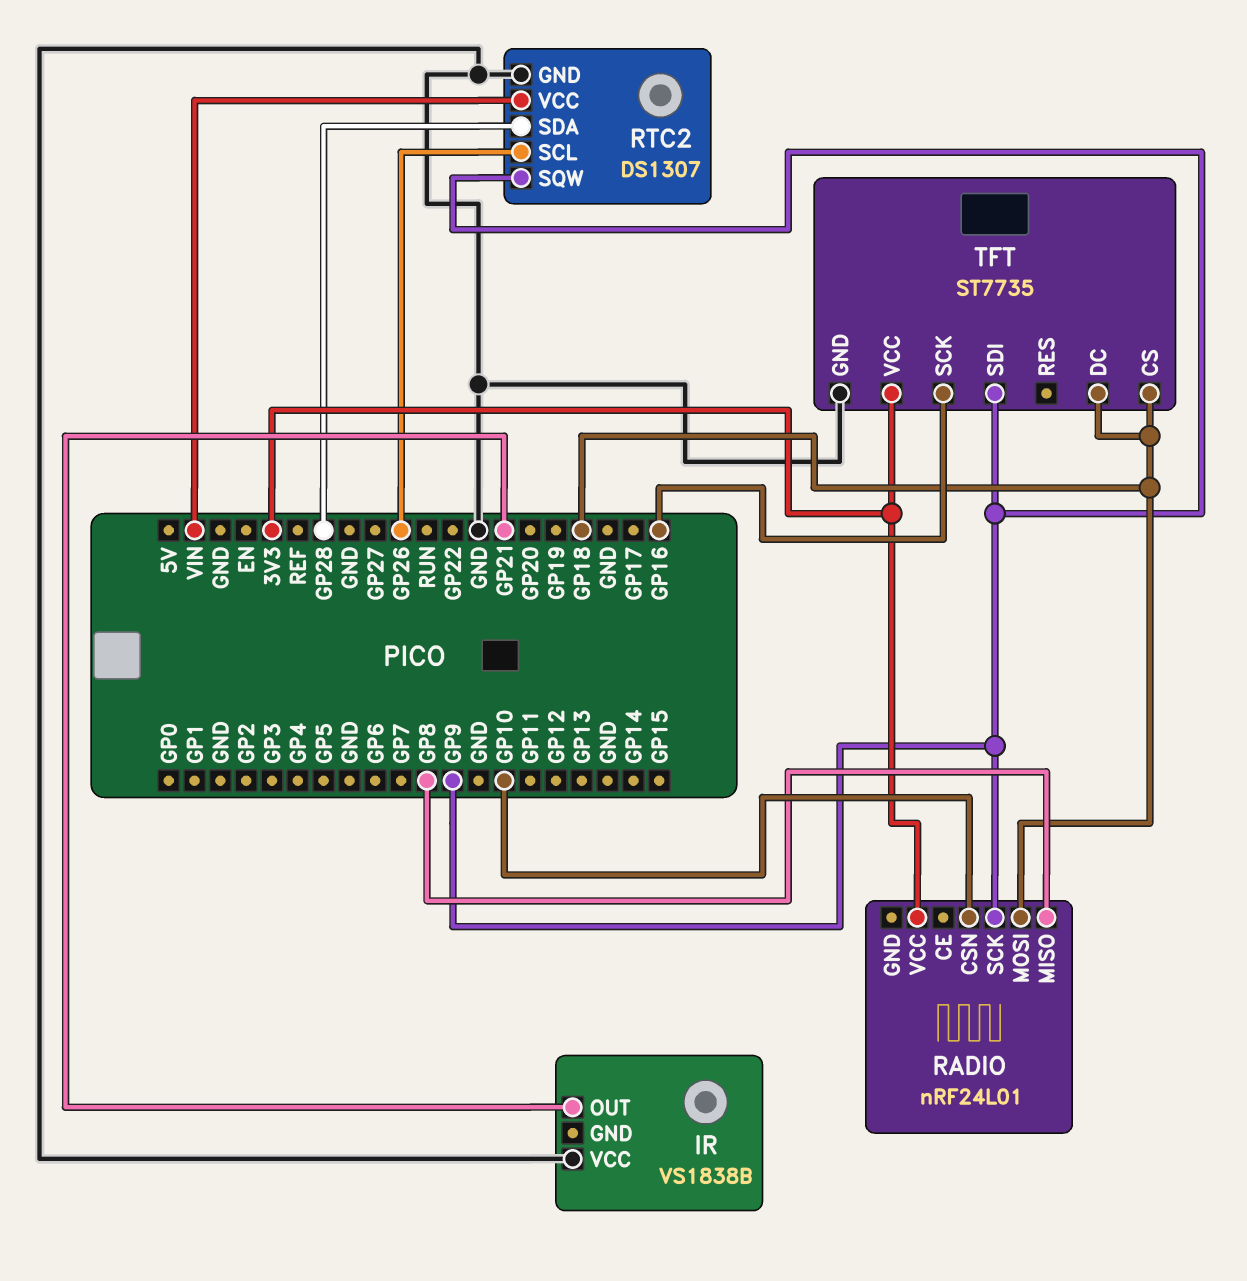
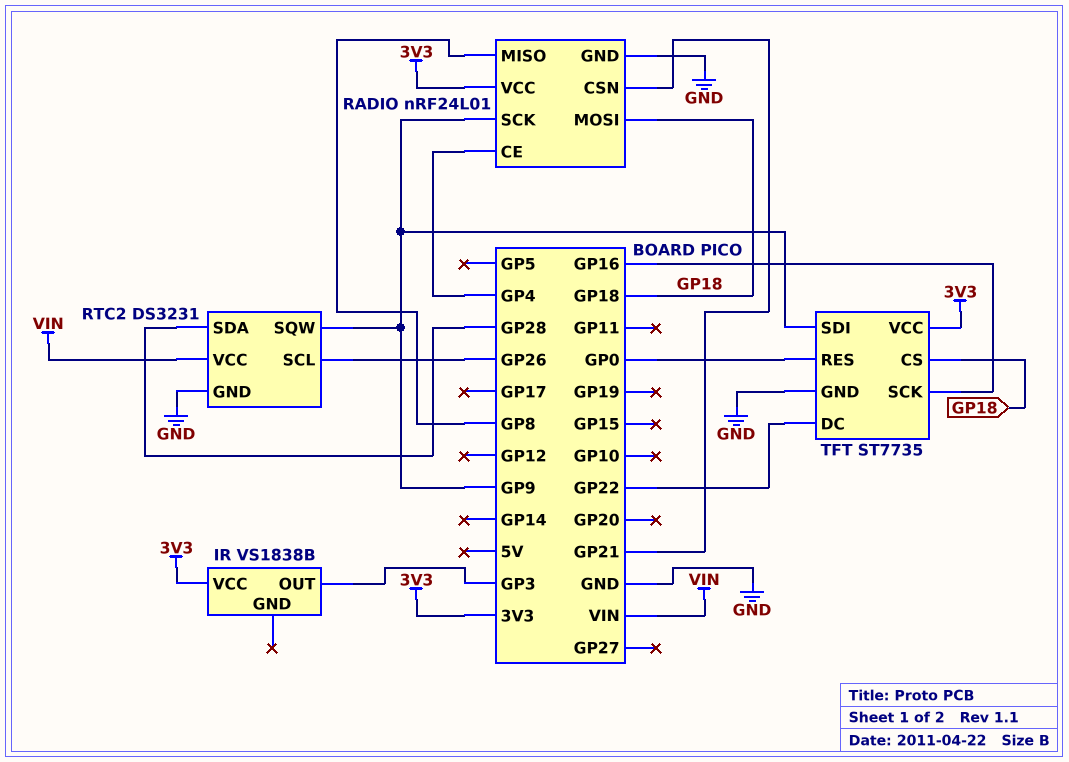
IR pin OUT: GP21 -> GP3
IR pin VCC: GND -> 3V3
RADIO pin CE: none -> GP4
RADIO pin CSN: GP10 -> GP21
RADIO pin GND: none -> GND
RTC2: DS1307 -> DS3231
TFT pin DC: GP18 -> GP22
TFT pin RES: none -> GP0

